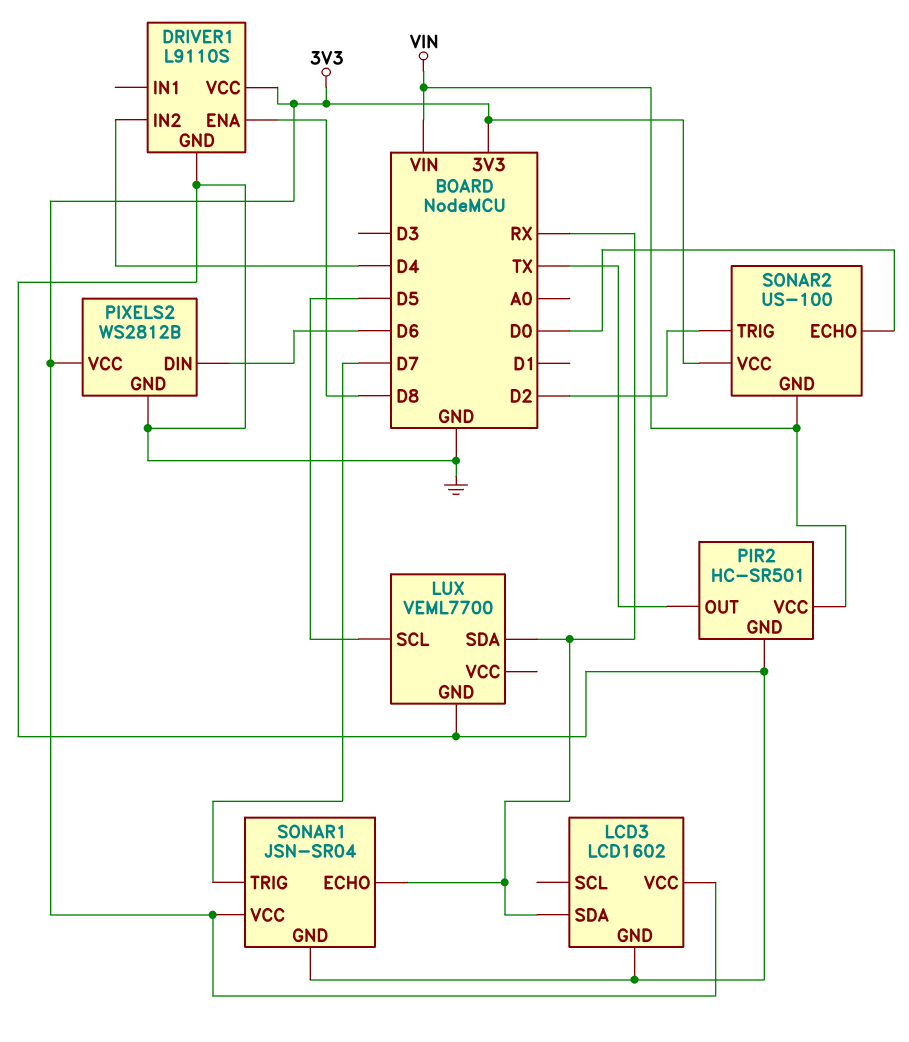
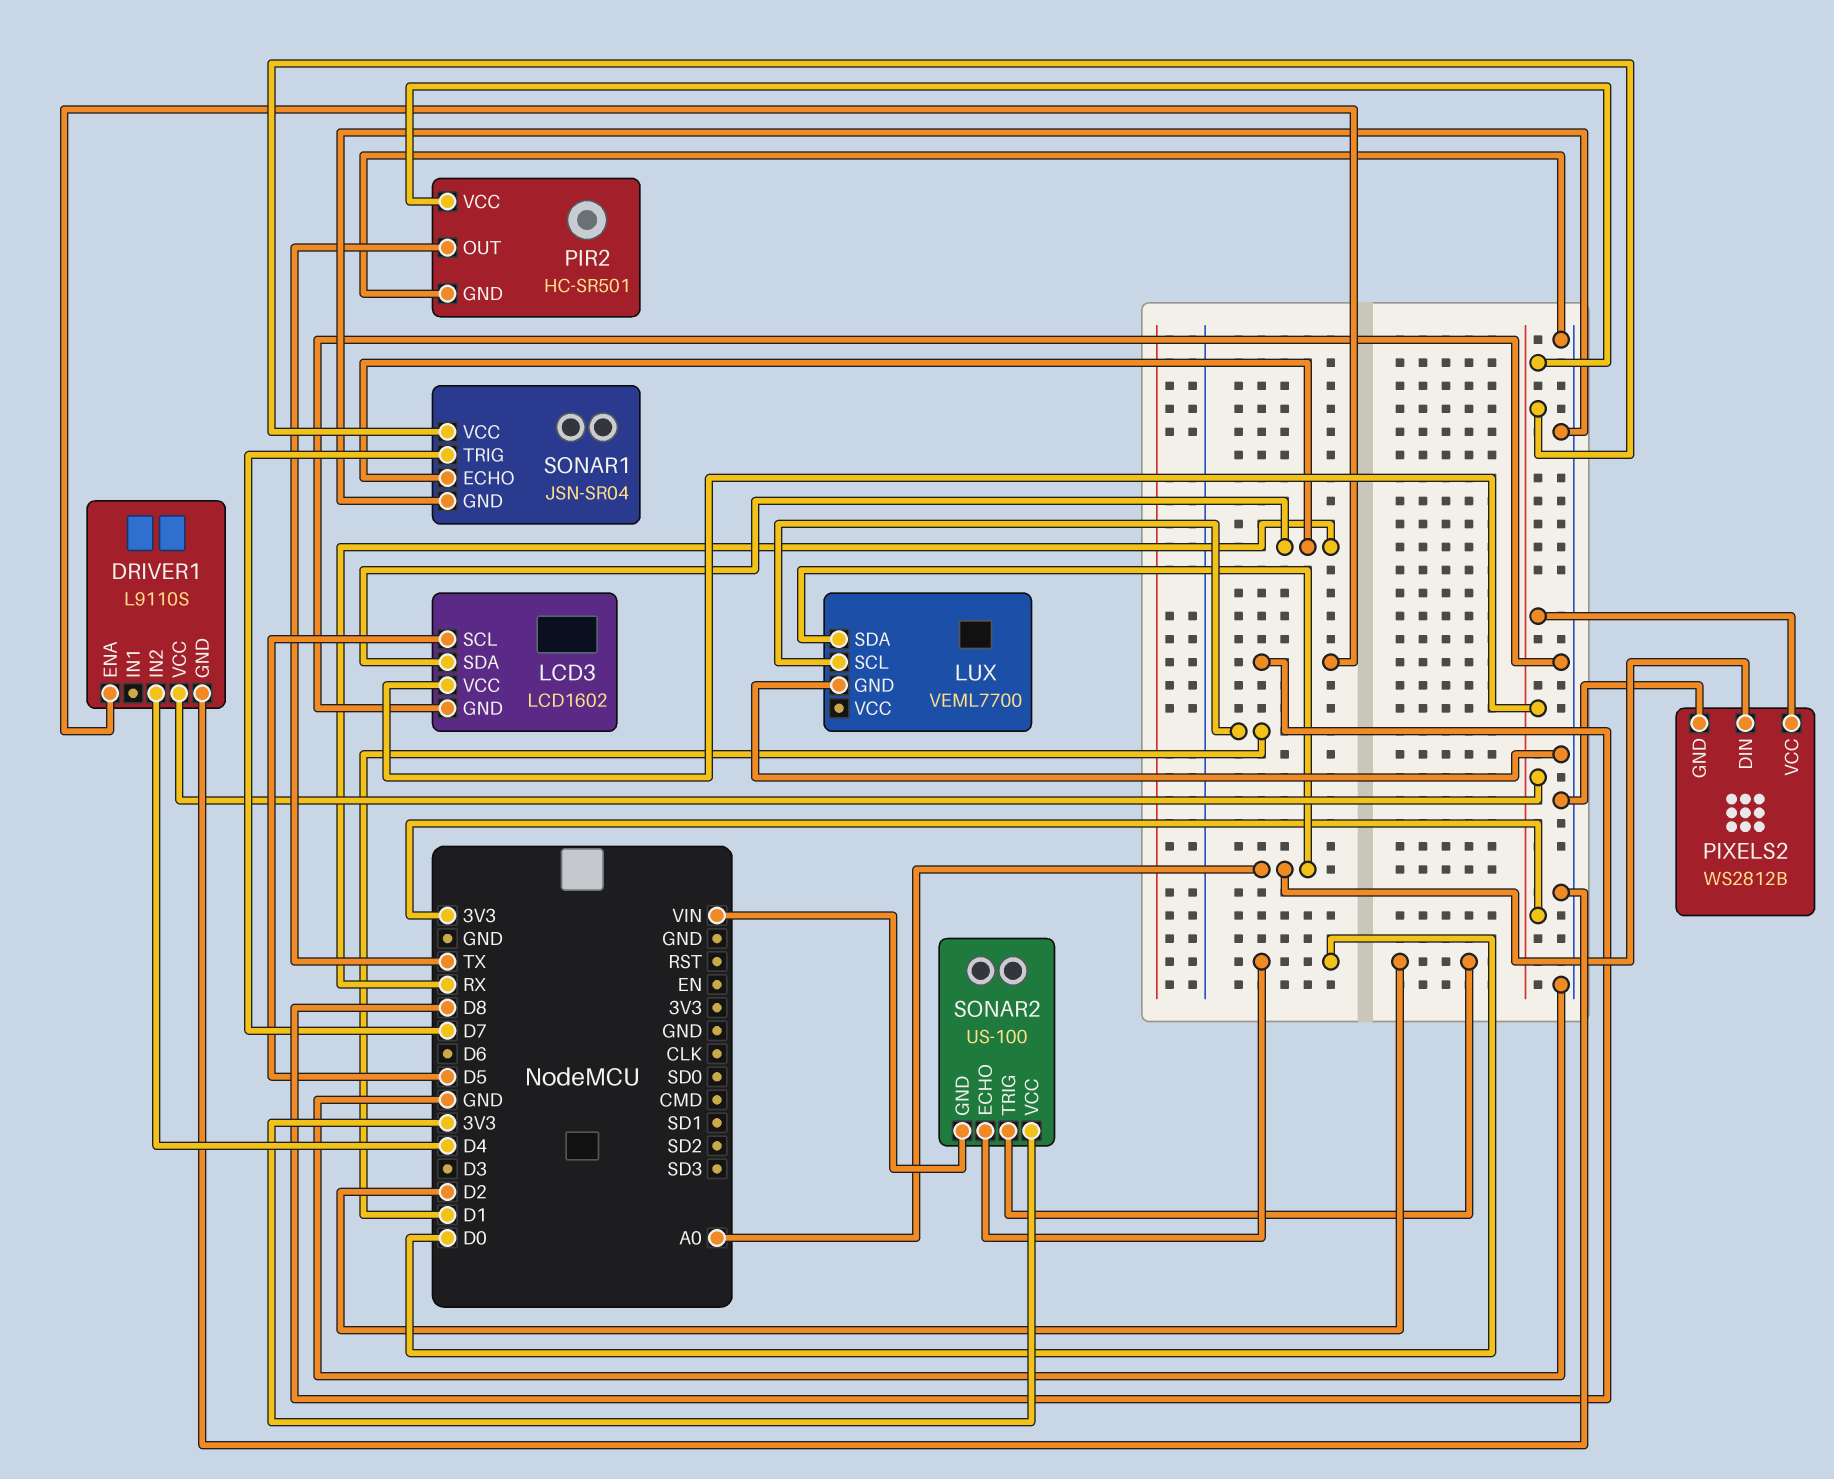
LCD3 pin SCL: none -> D5
LUX pin SCL: D5 -> D1
LUX pin SDA: RX -> A0
PIR2 pin VCC: VIN -> 3V3
PIXELS2 pin DIN: D6 -> A0

